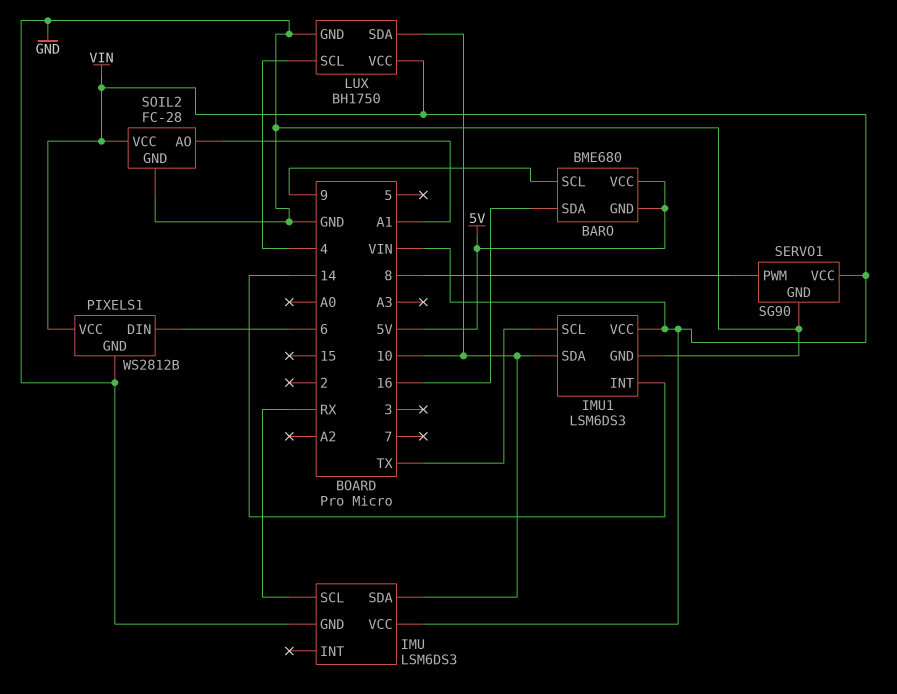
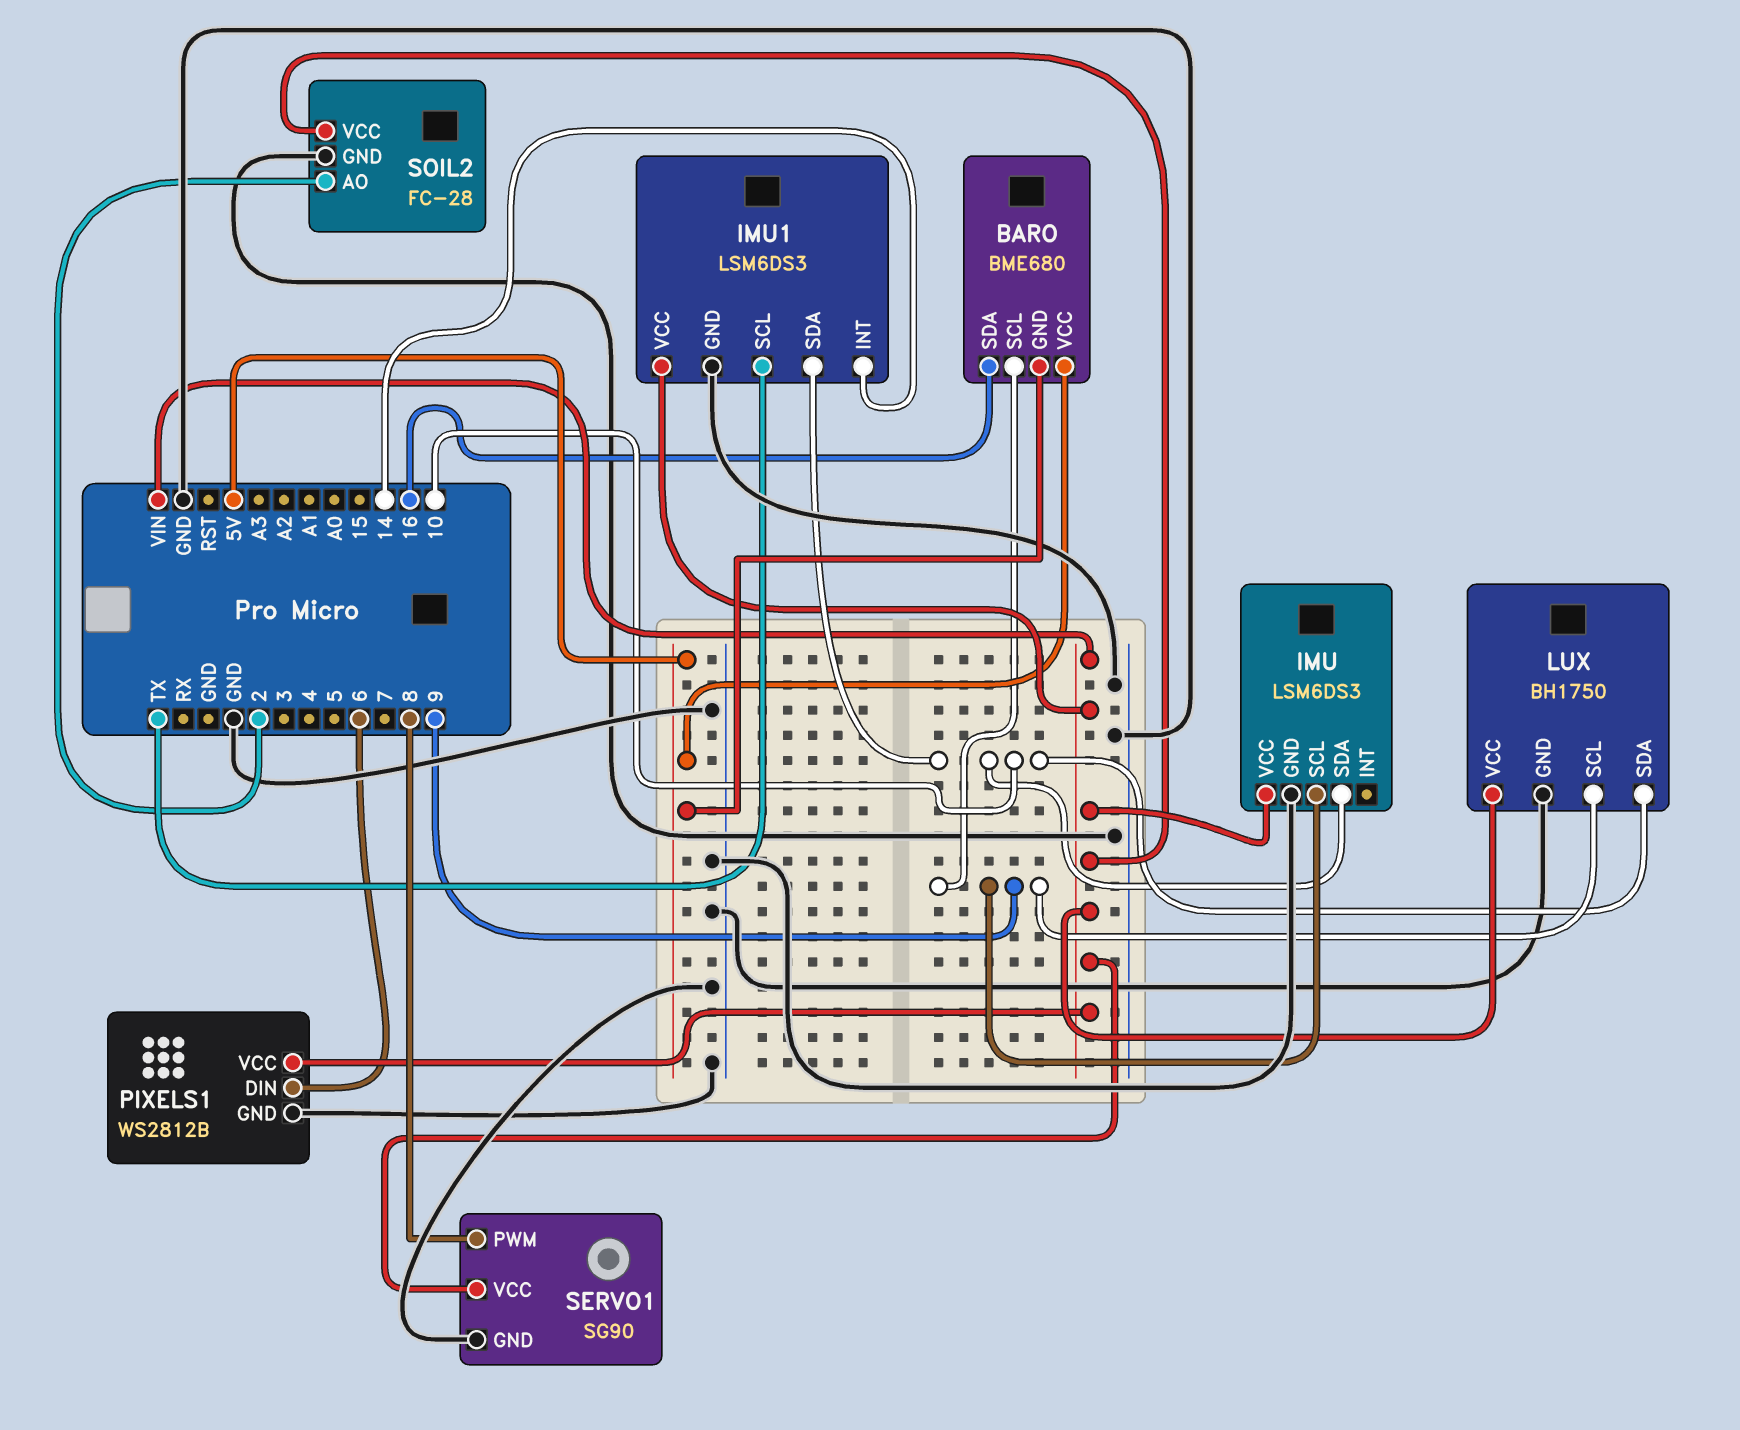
IMU pin SCL: RX -> 9
LUX pin SCL: 4 -> 9
SOIL2 pin AO: A1 -> 2

